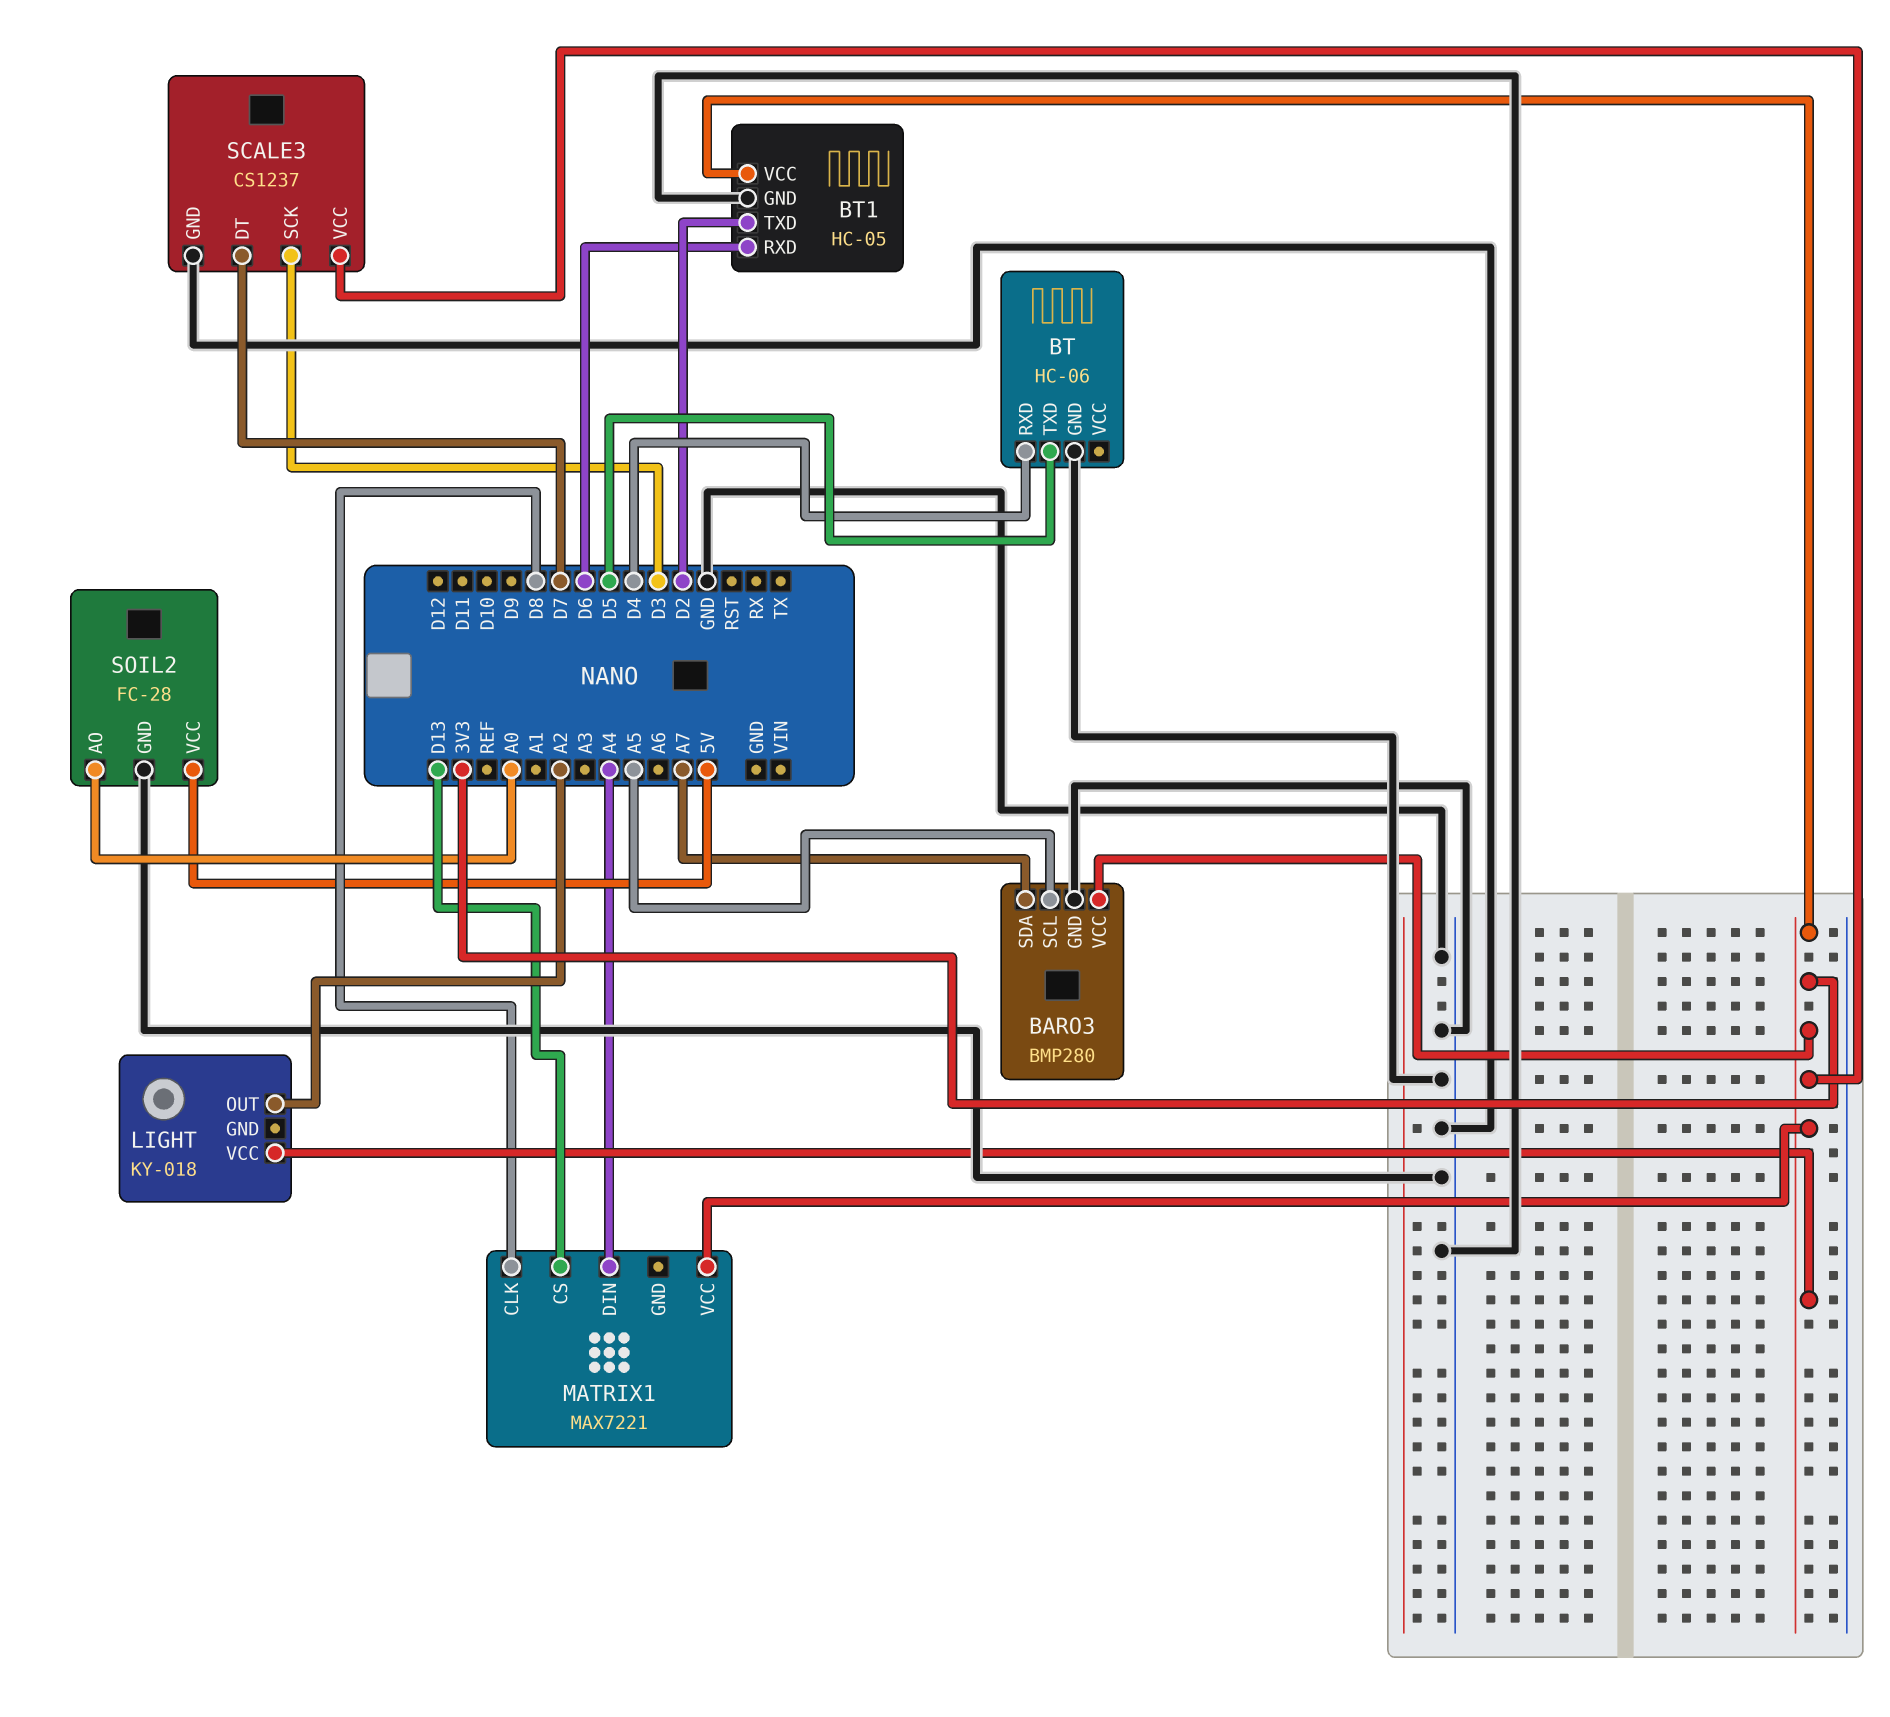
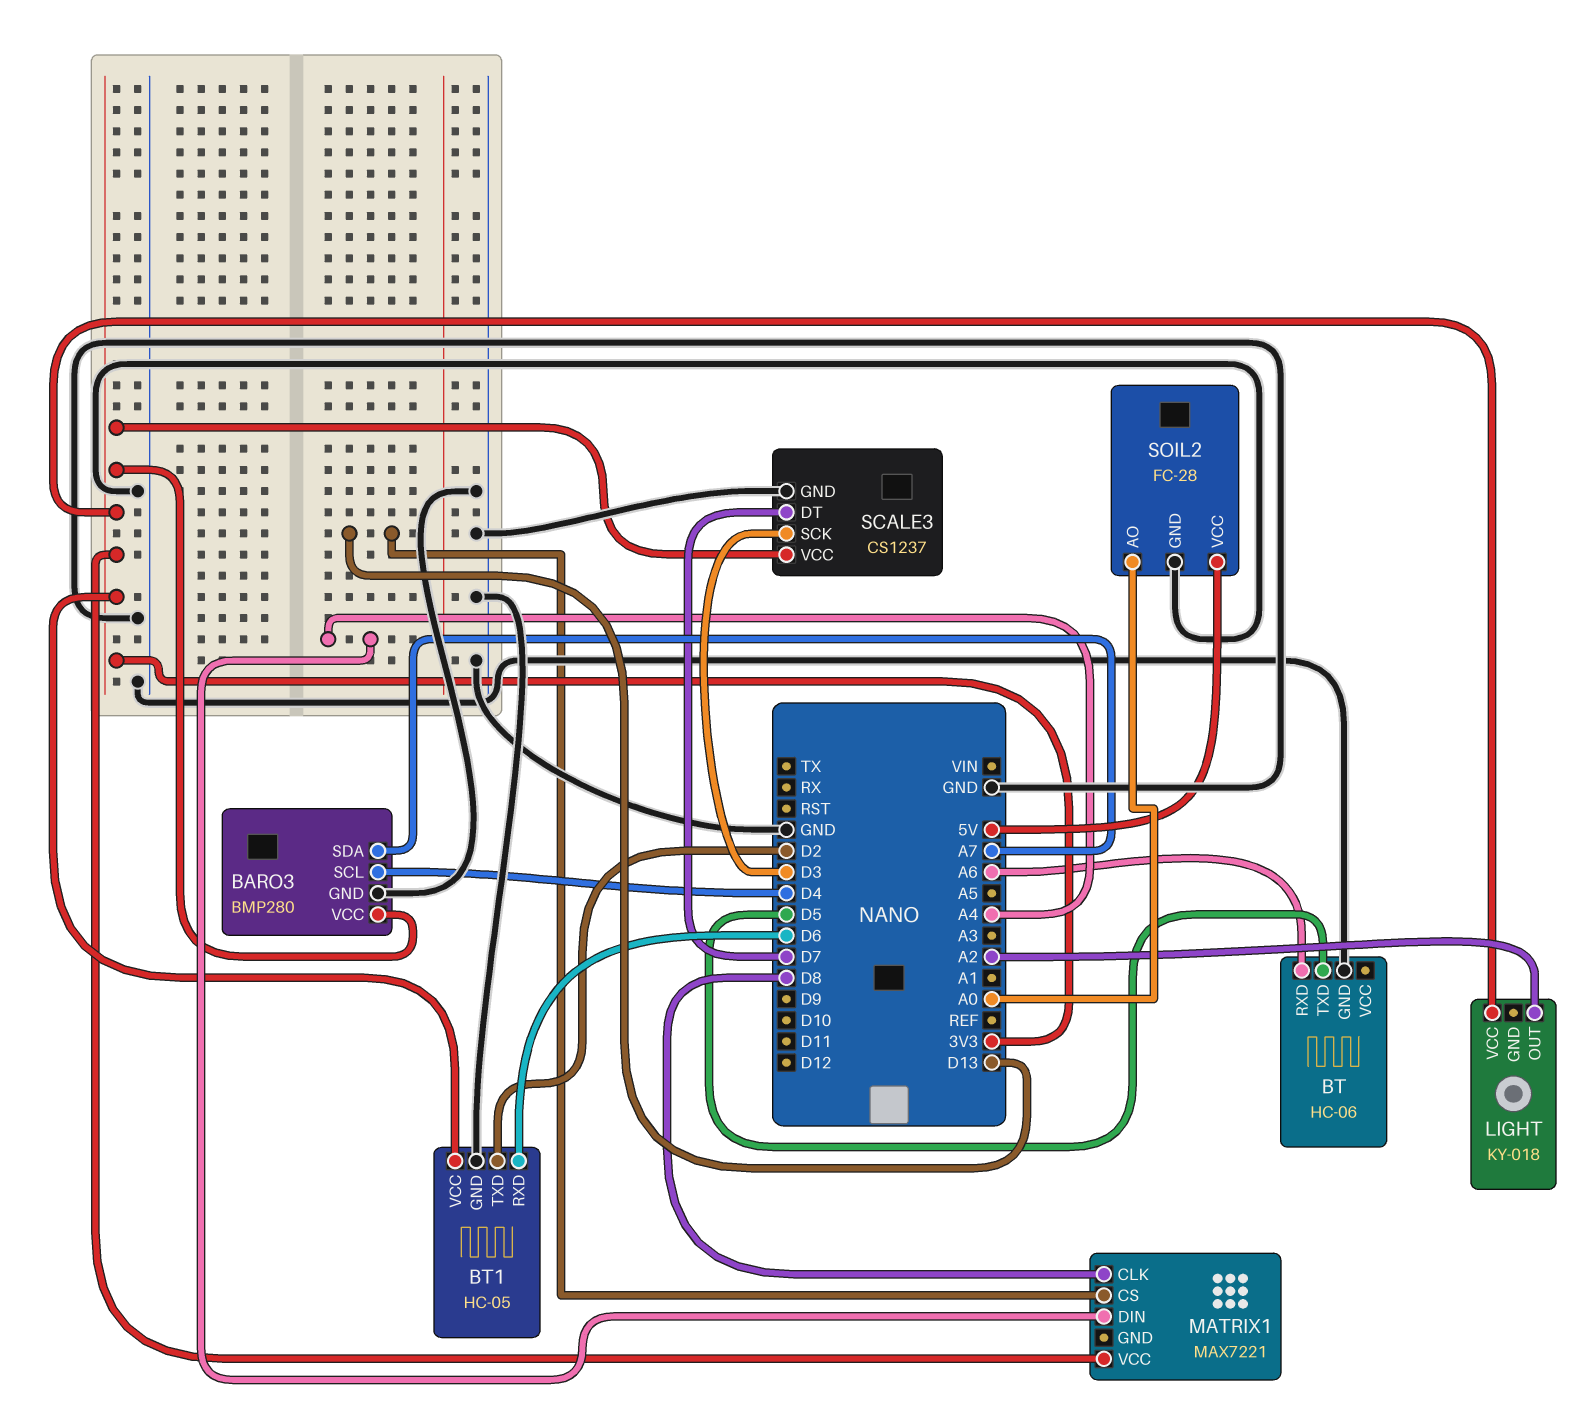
BARO3 pin SCL: A5 -> D4
BT pin RXD: D4 -> A6

